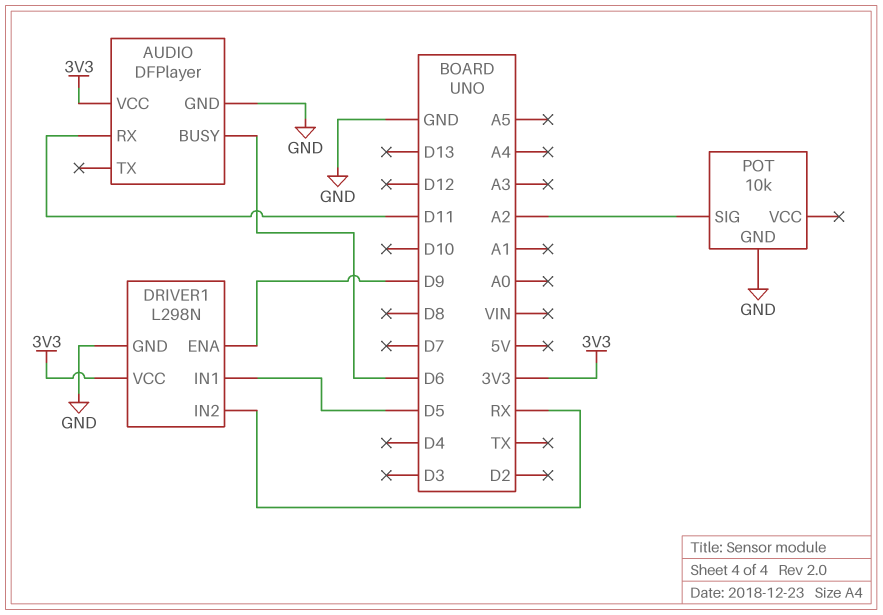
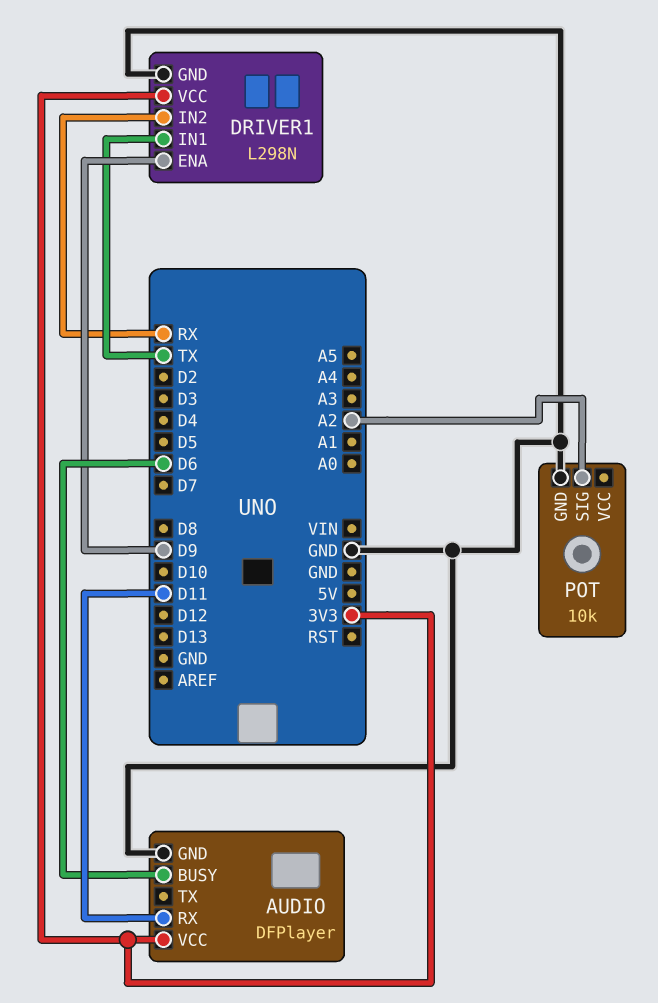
DRIVER1 pin IN1: D5 -> TX

